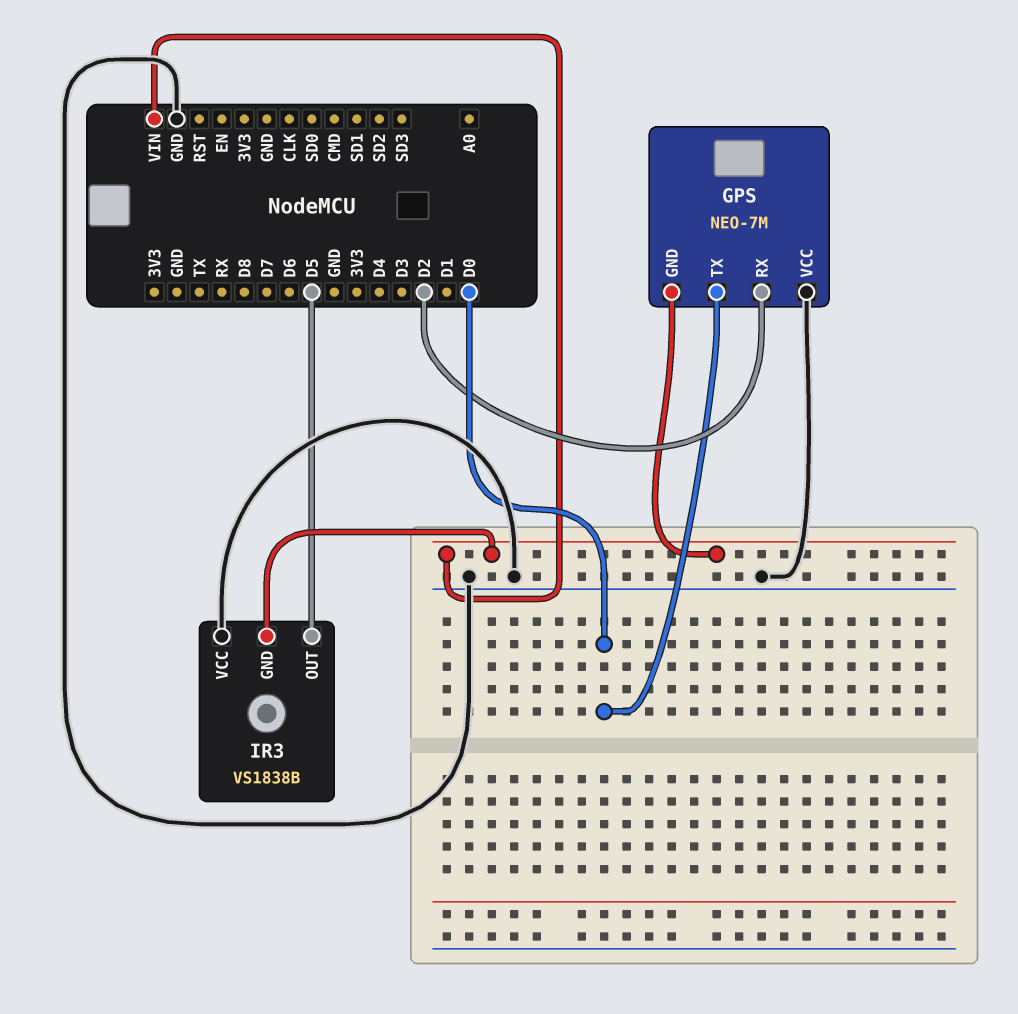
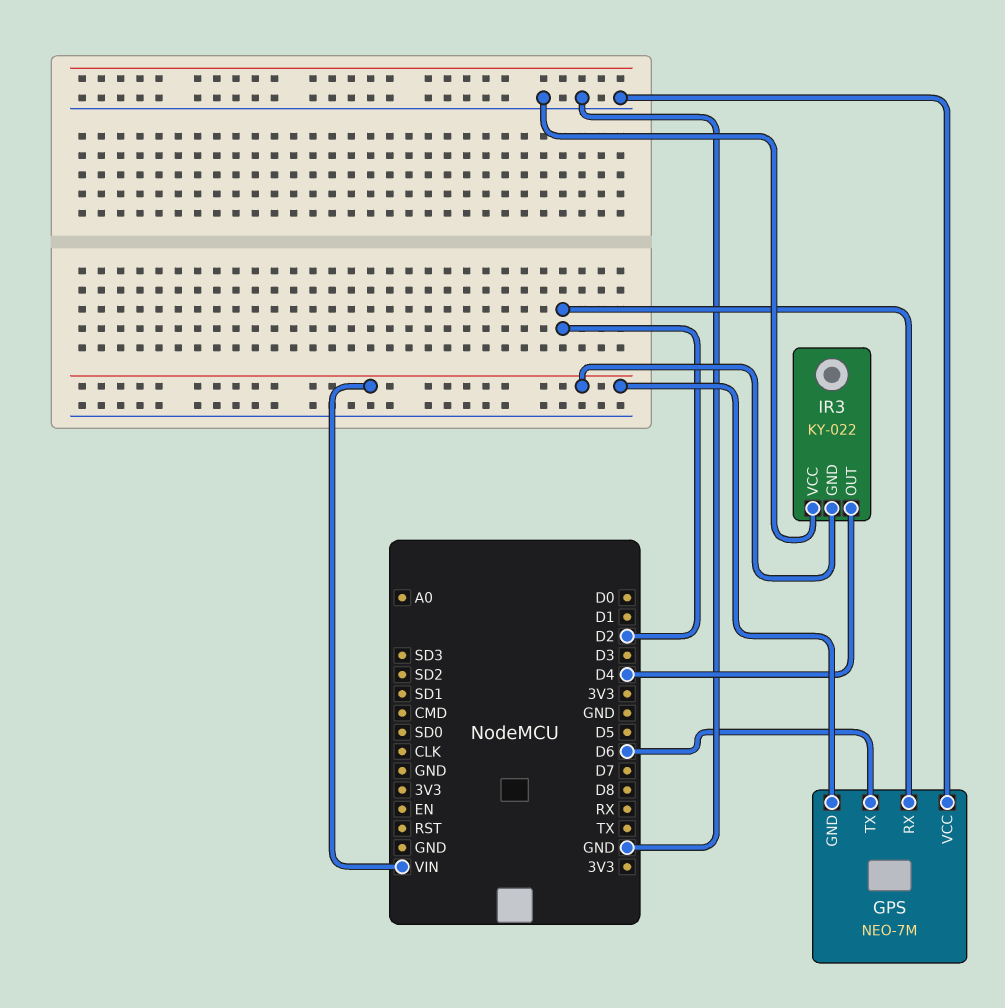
GPS pin TX: D0 -> D6
IR3: VS1838B -> KY-022
IR3 pin OUT: D5 -> D4

